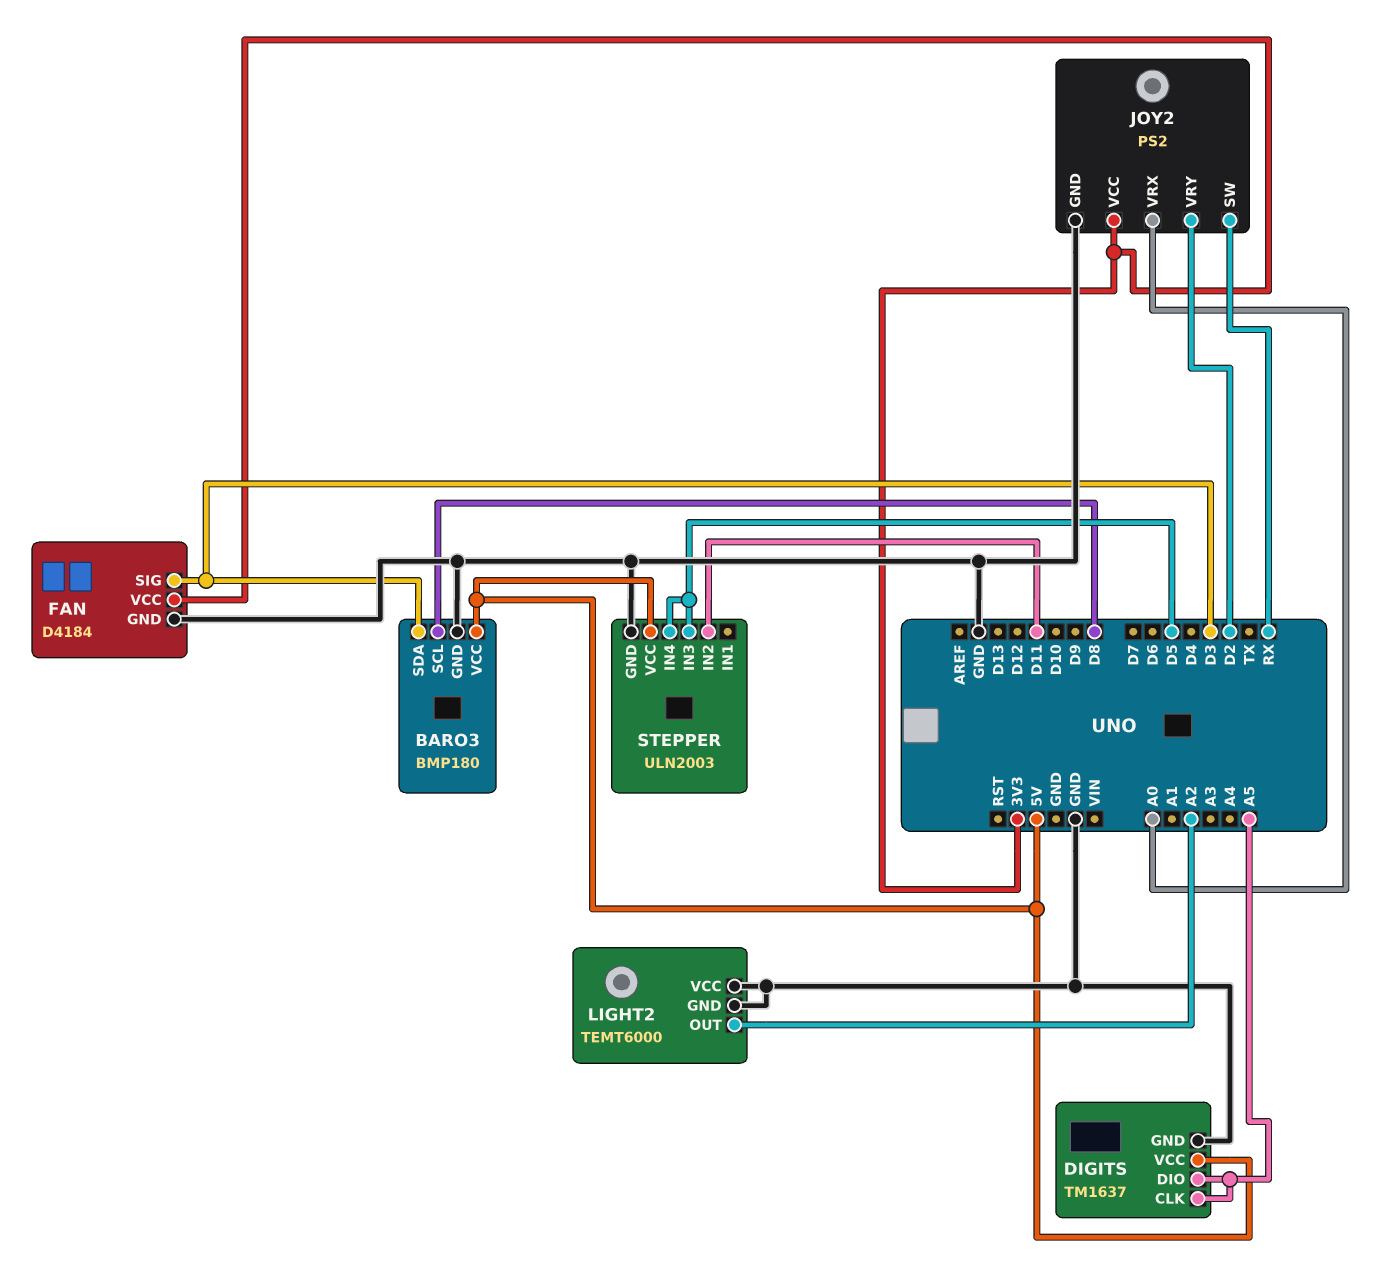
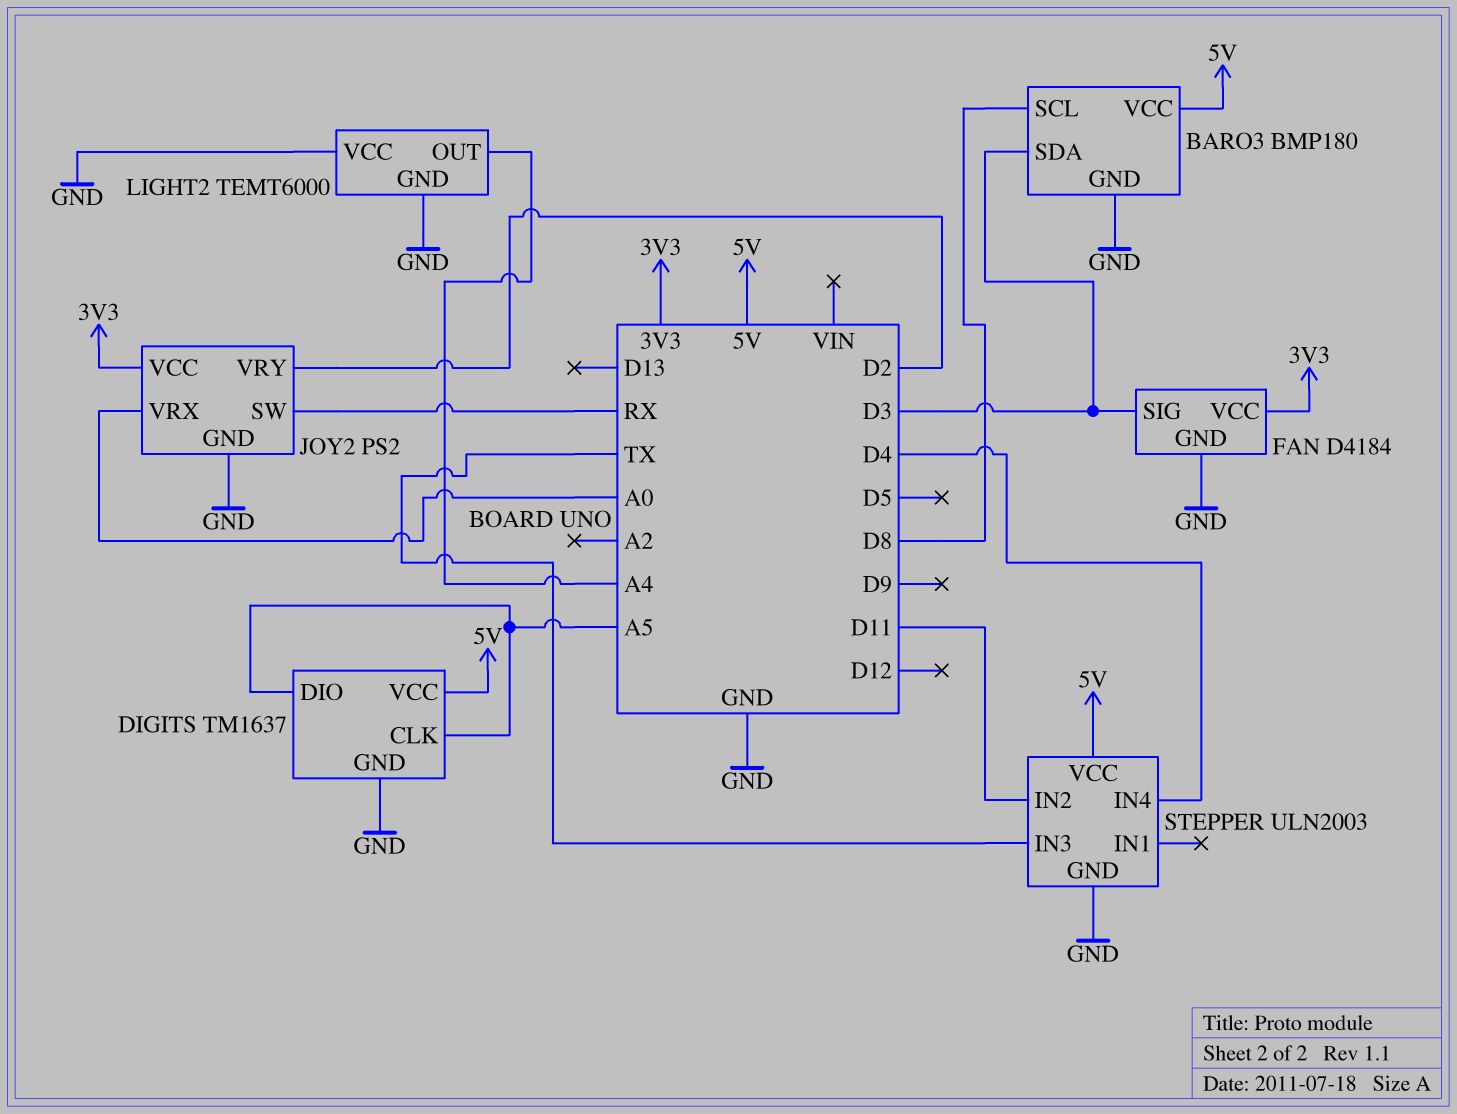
LIGHT2 pin OUT: A2 -> A4
STEPPER pin IN3: D5 -> TX
STEPPER pin IN4: D5 -> D4

